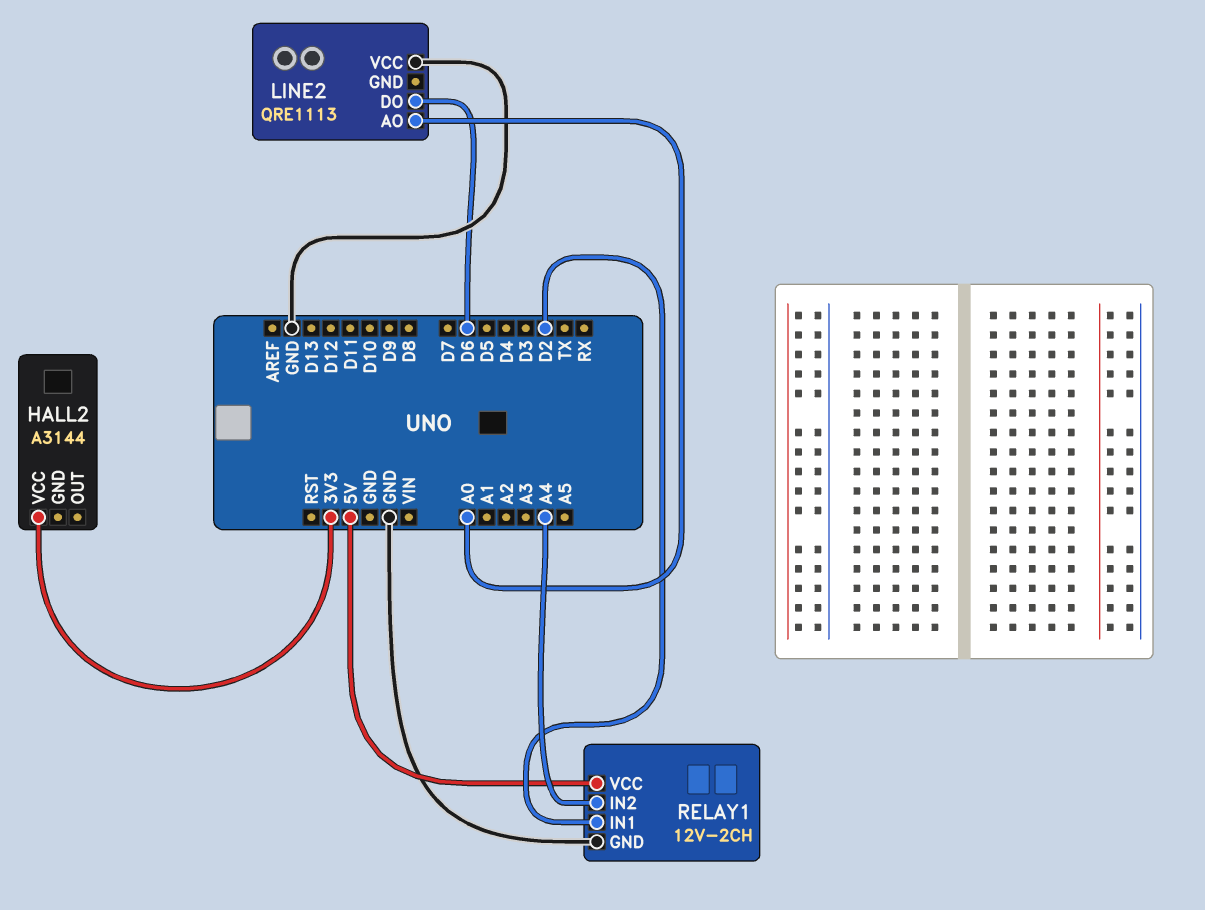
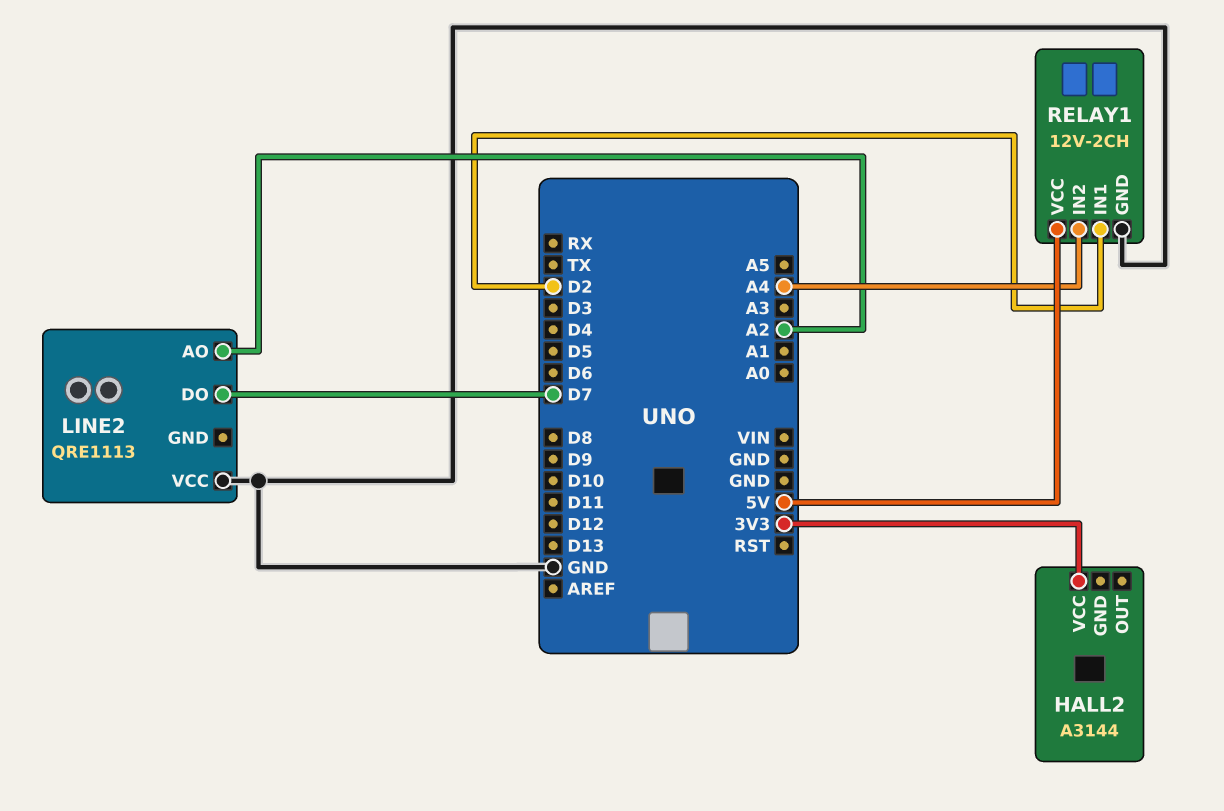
LINE2 pin AO: A0 -> A2
LINE2 pin DO: D6 -> D7

